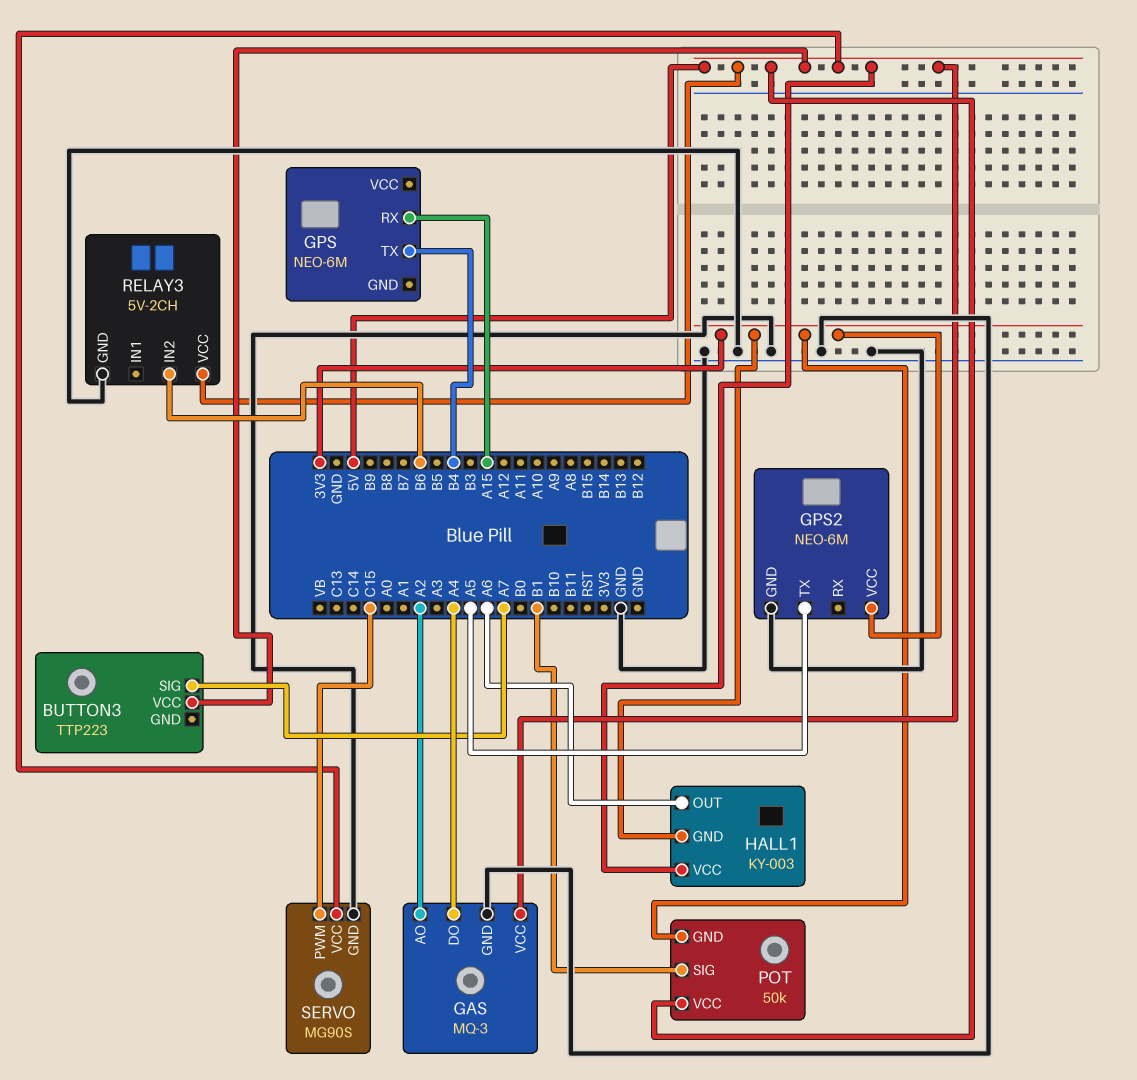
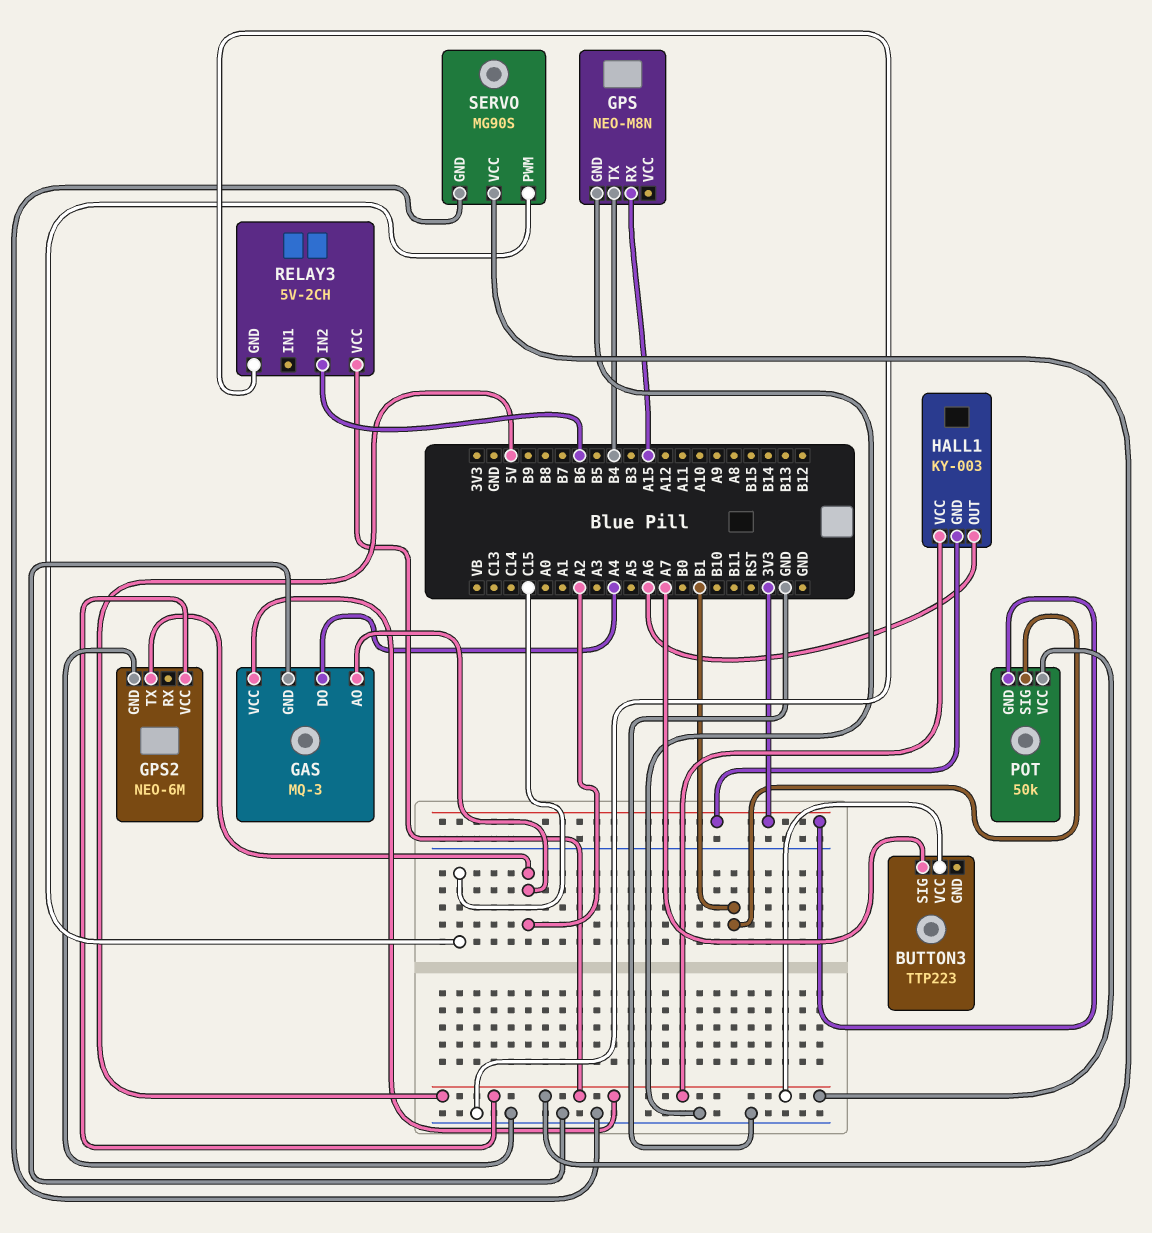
GPS: NEO-6M -> NEO-M8N
GPS pin GND: none -> GND
GPS2 pin TX: A5 -> A2
GPS2 pin VCC: 3V3 -> 5V

